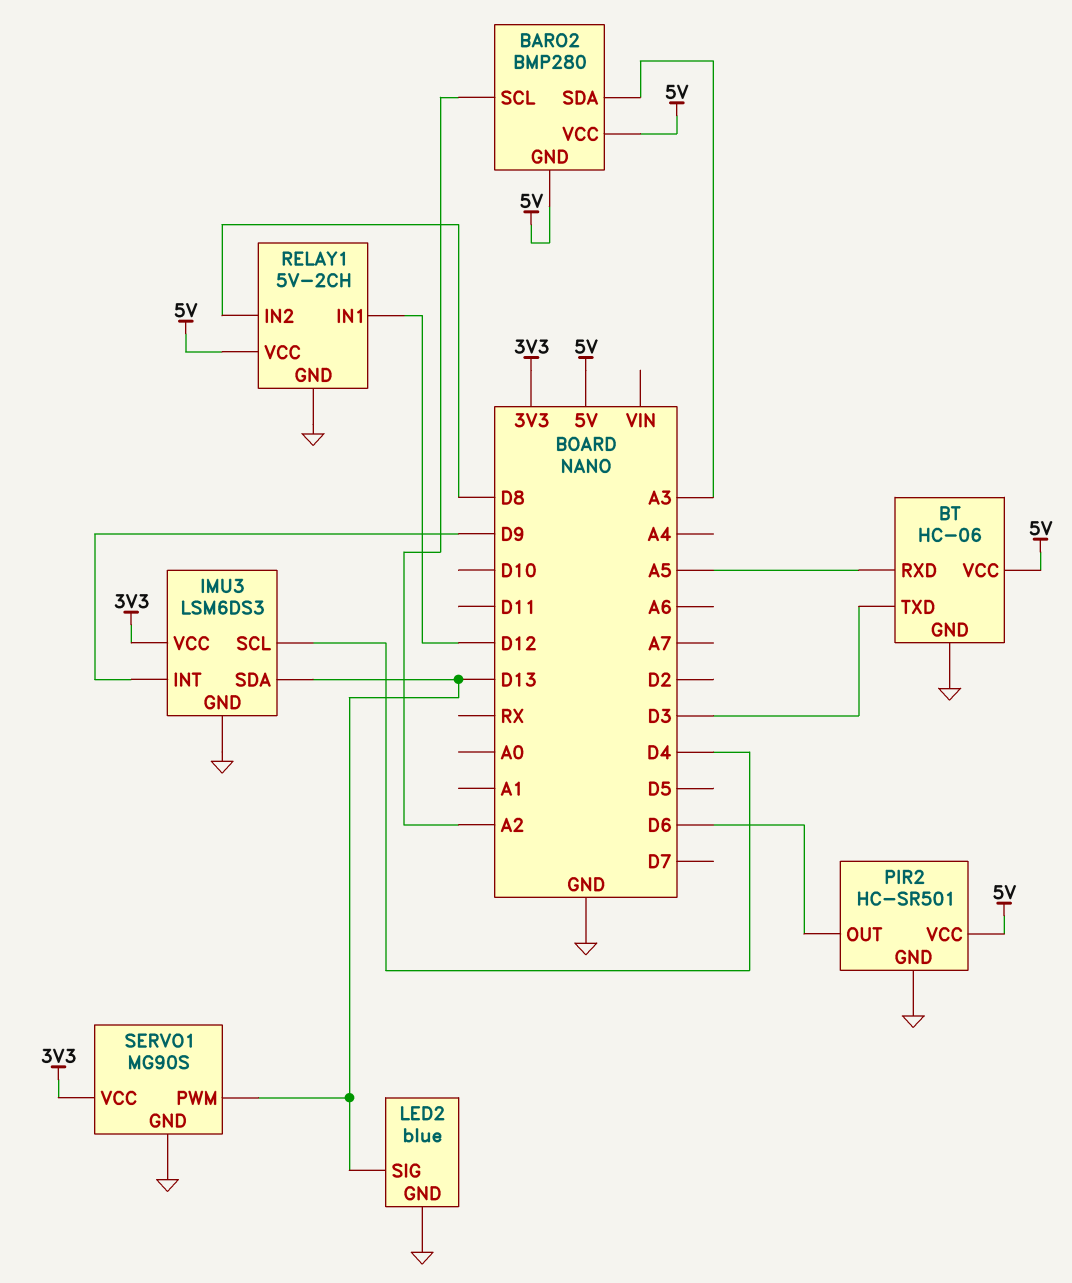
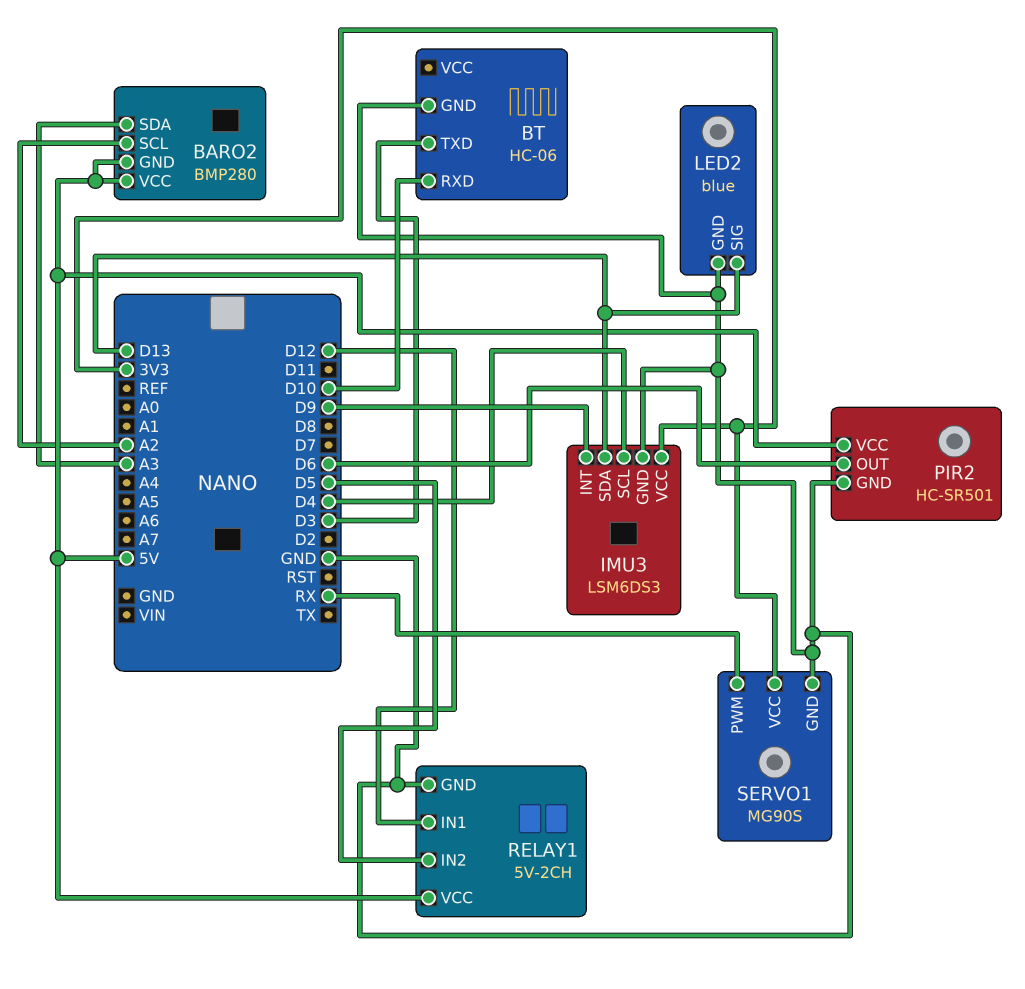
BT pin RXD: A5 -> D10
BT pin VCC: 5V -> none
RELAY1 pin IN2: D8 -> D5
SERVO1 pin PWM: D13 -> RX

